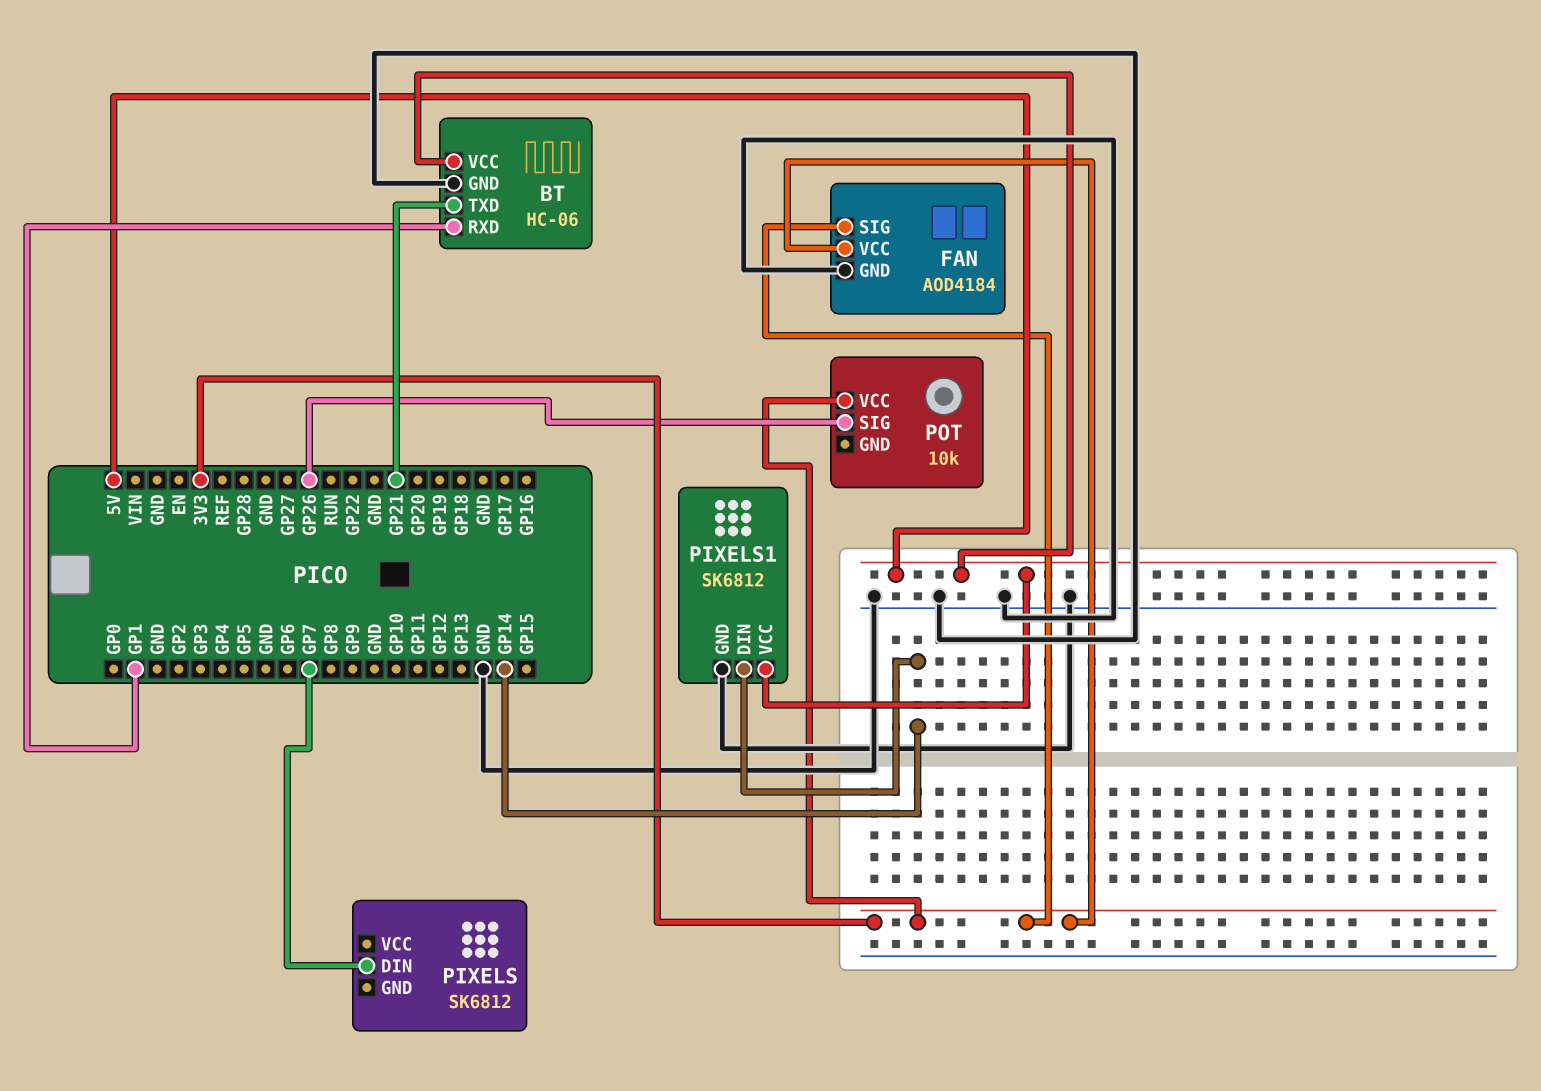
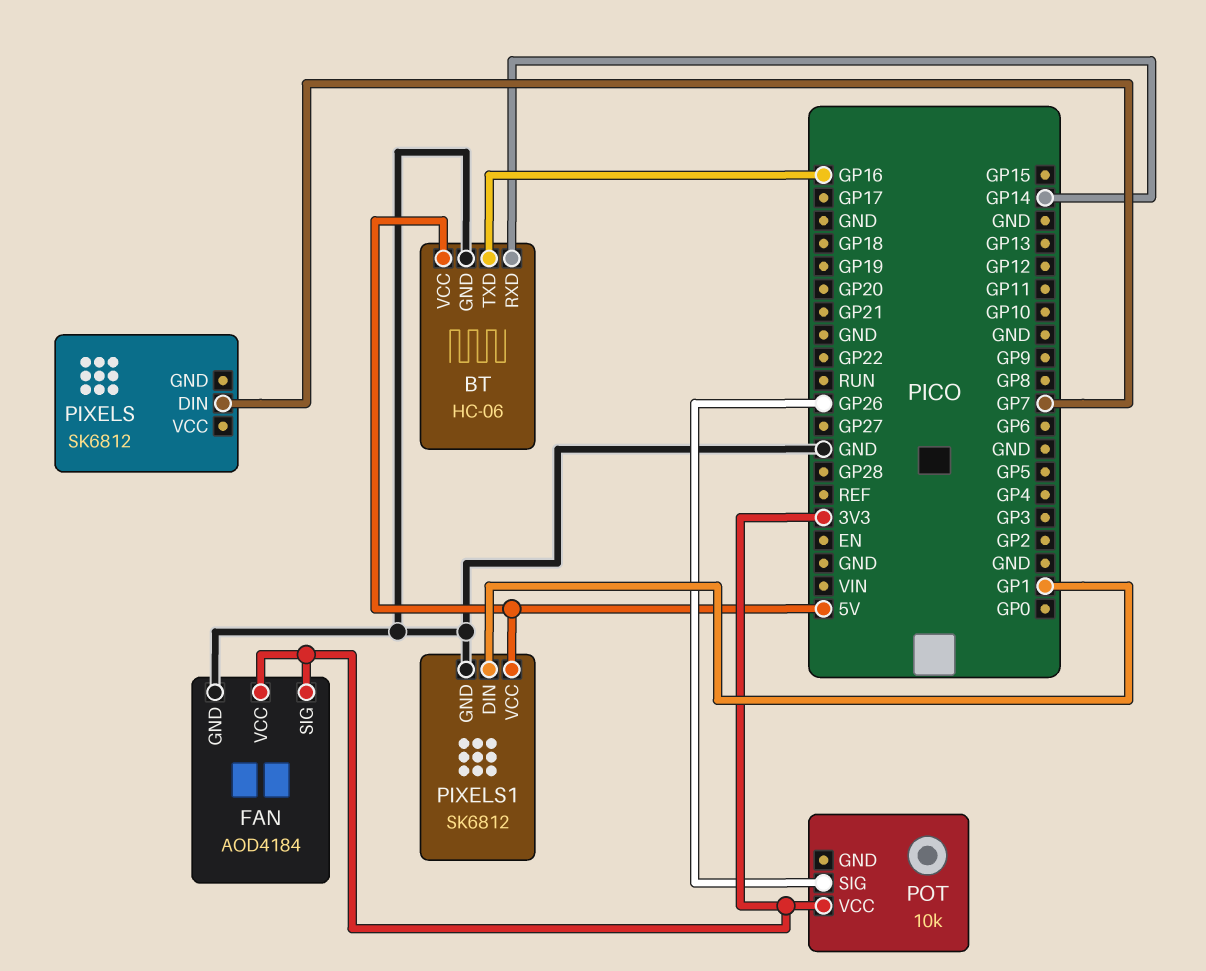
BT pin RXD: GP1 -> GP14
BT pin TXD: GP21 -> GP16
PIXELS1 pin DIN: GP14 -> GP1

